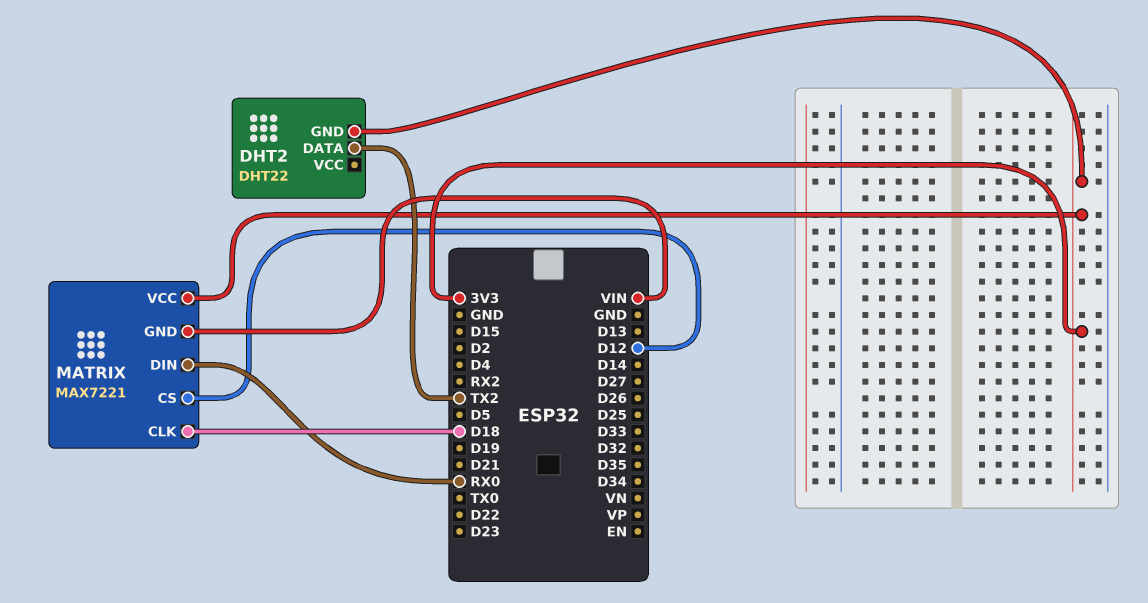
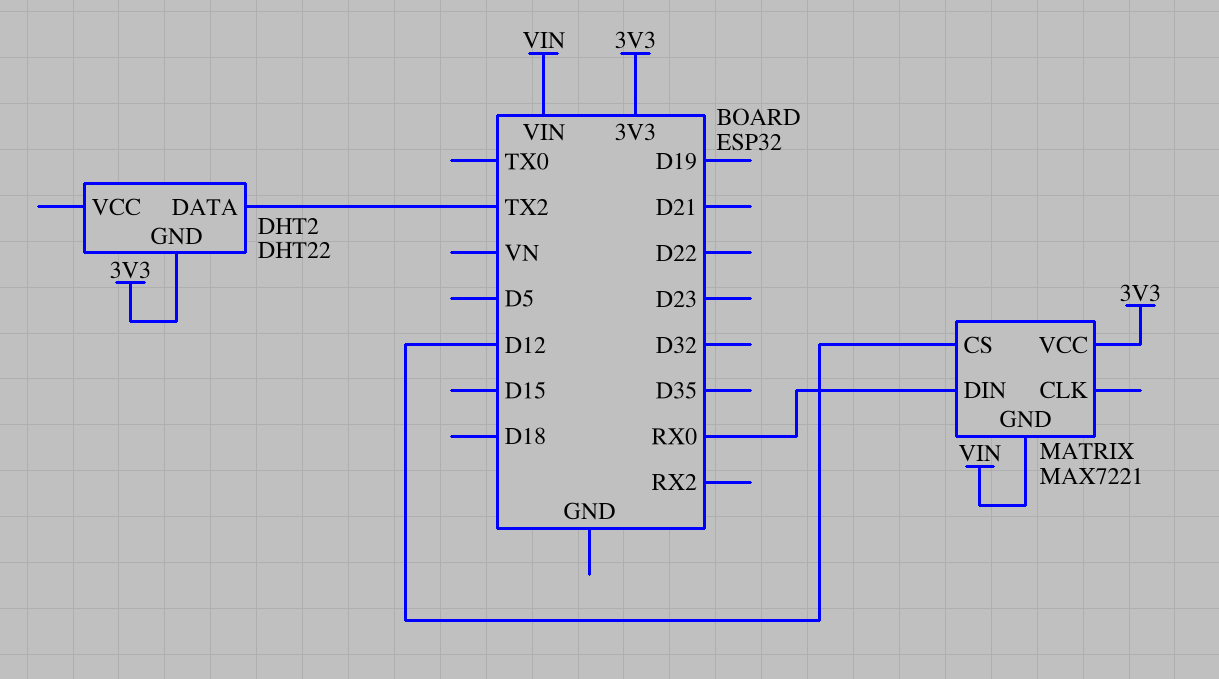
MATRIX pin CLK: D18 -> none

